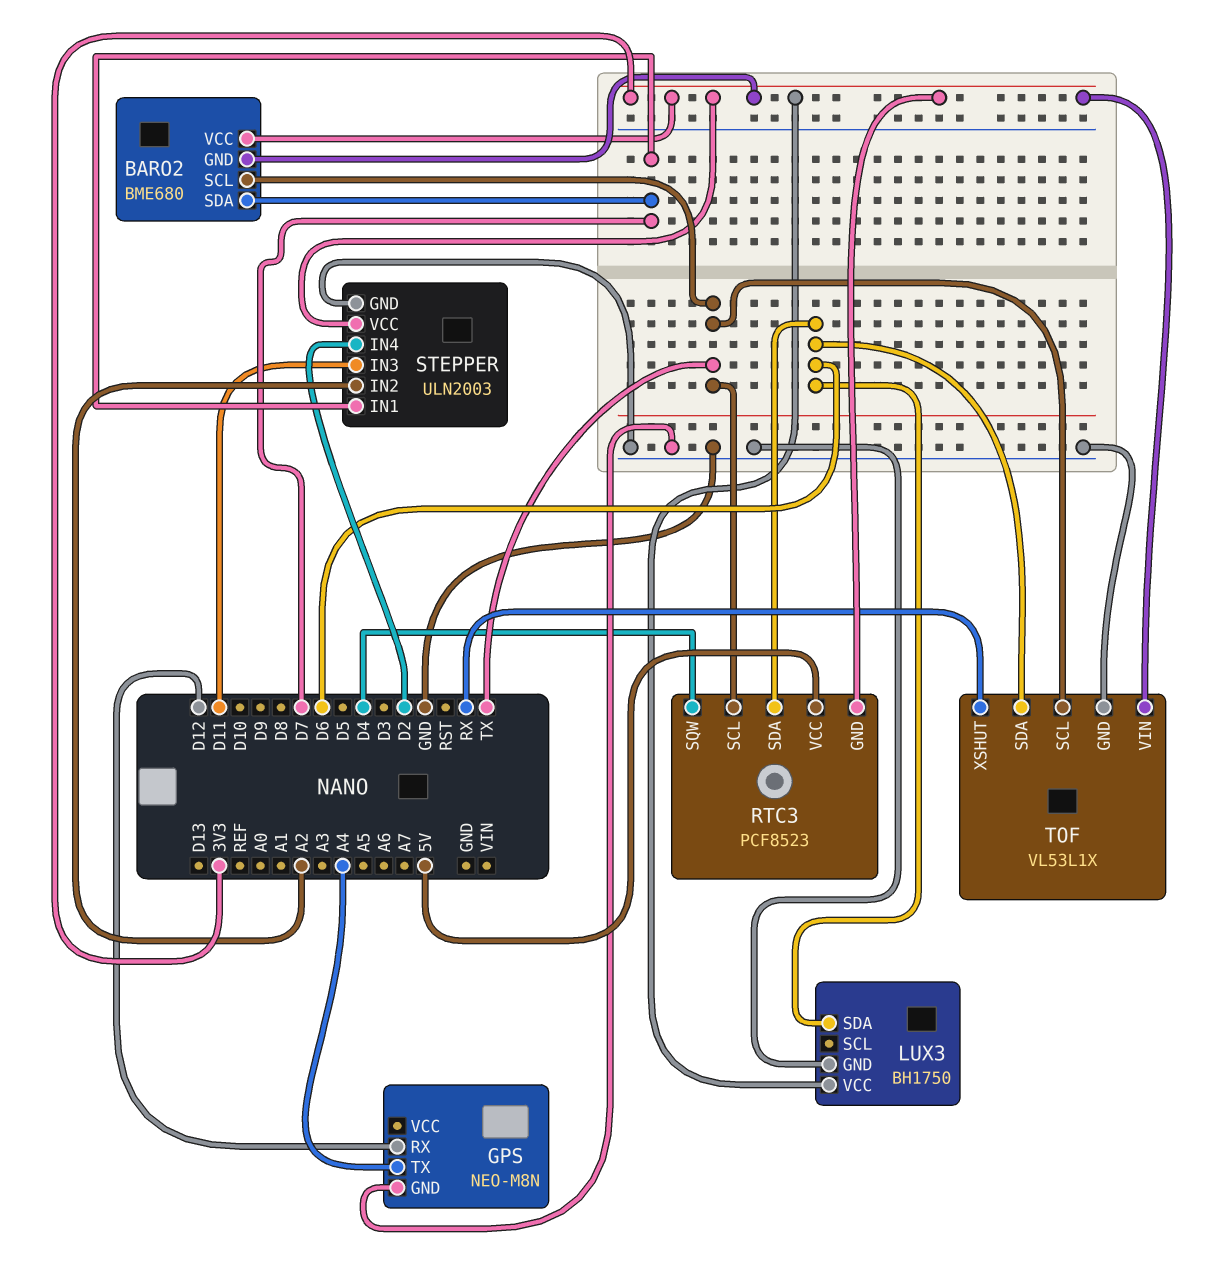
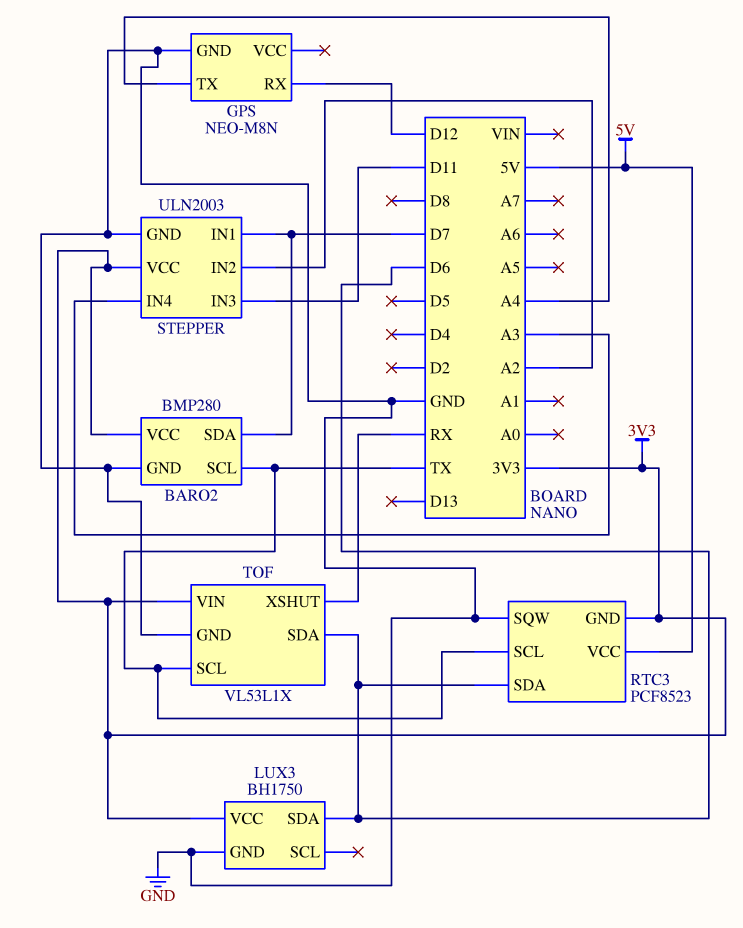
BARO2: BME680 -> BMP280
BARO2 pin GND: 3V3 -> GND
RTC3 pin SQW: D4 -> GND
STEPPER pin IN4: D2 -> A3

